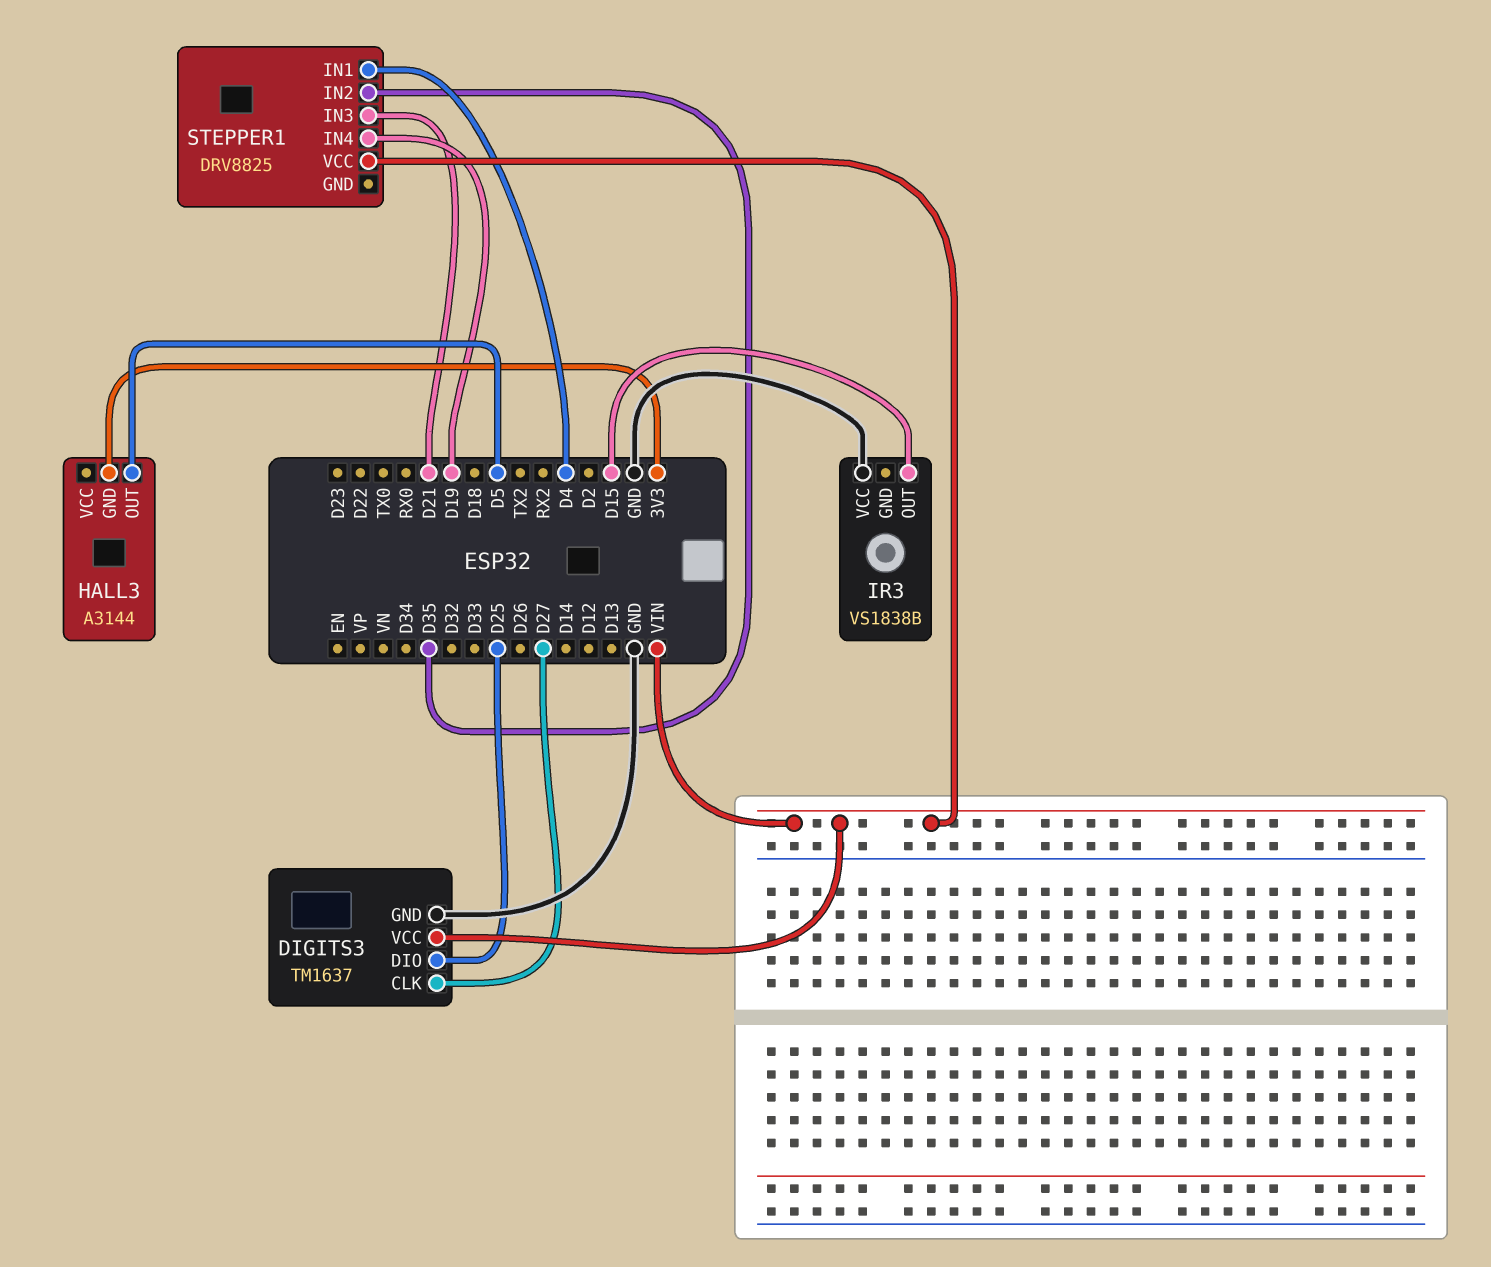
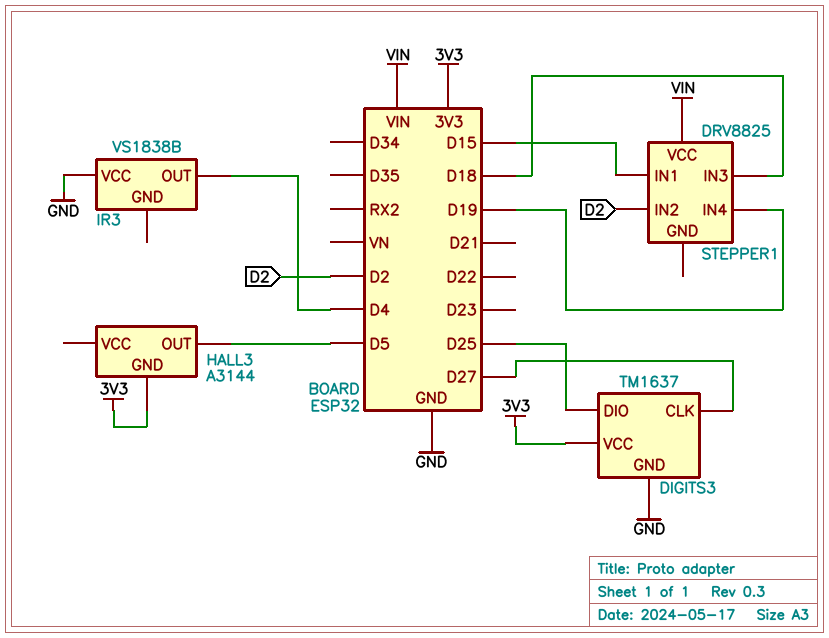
DIGITS3 pin VCC: VIN -> 3V3
IR3 pin OUT: D15 -> D4
STEPPER1 pin IN1: D4 -> D15
STEPPER1 pin IN2: D35 -> D2
STEPPER1 pin IN3: D21 -> D18

